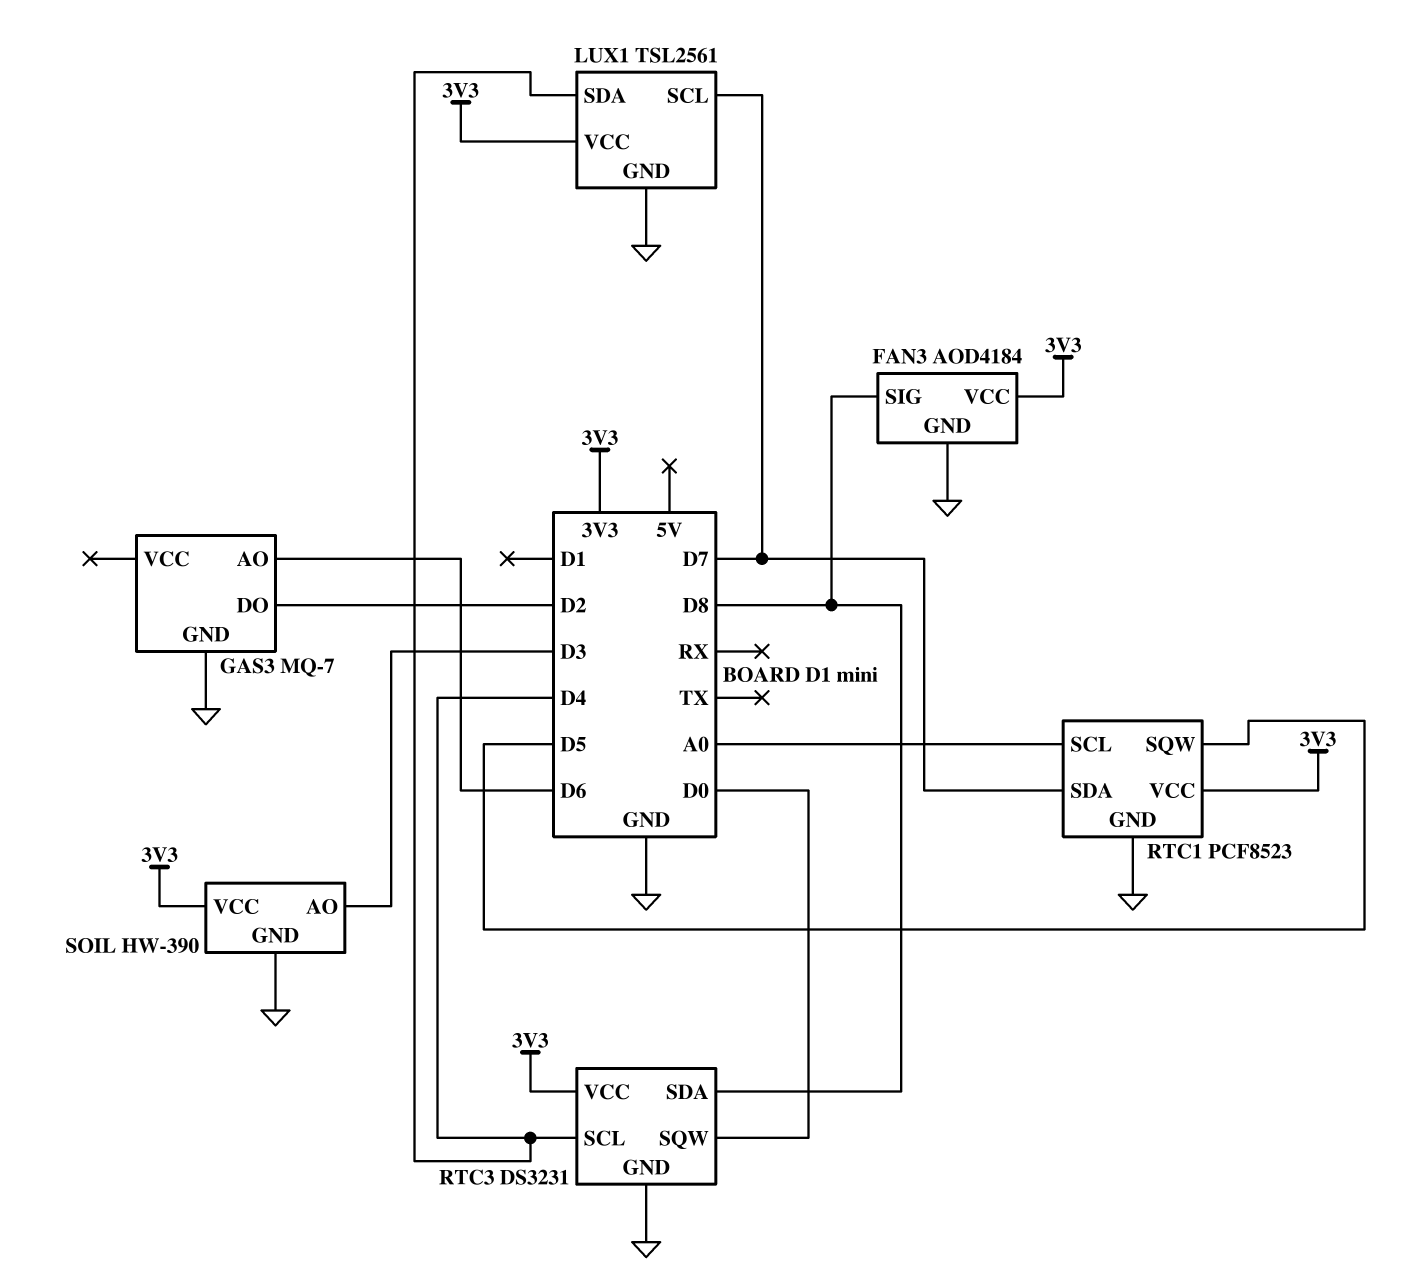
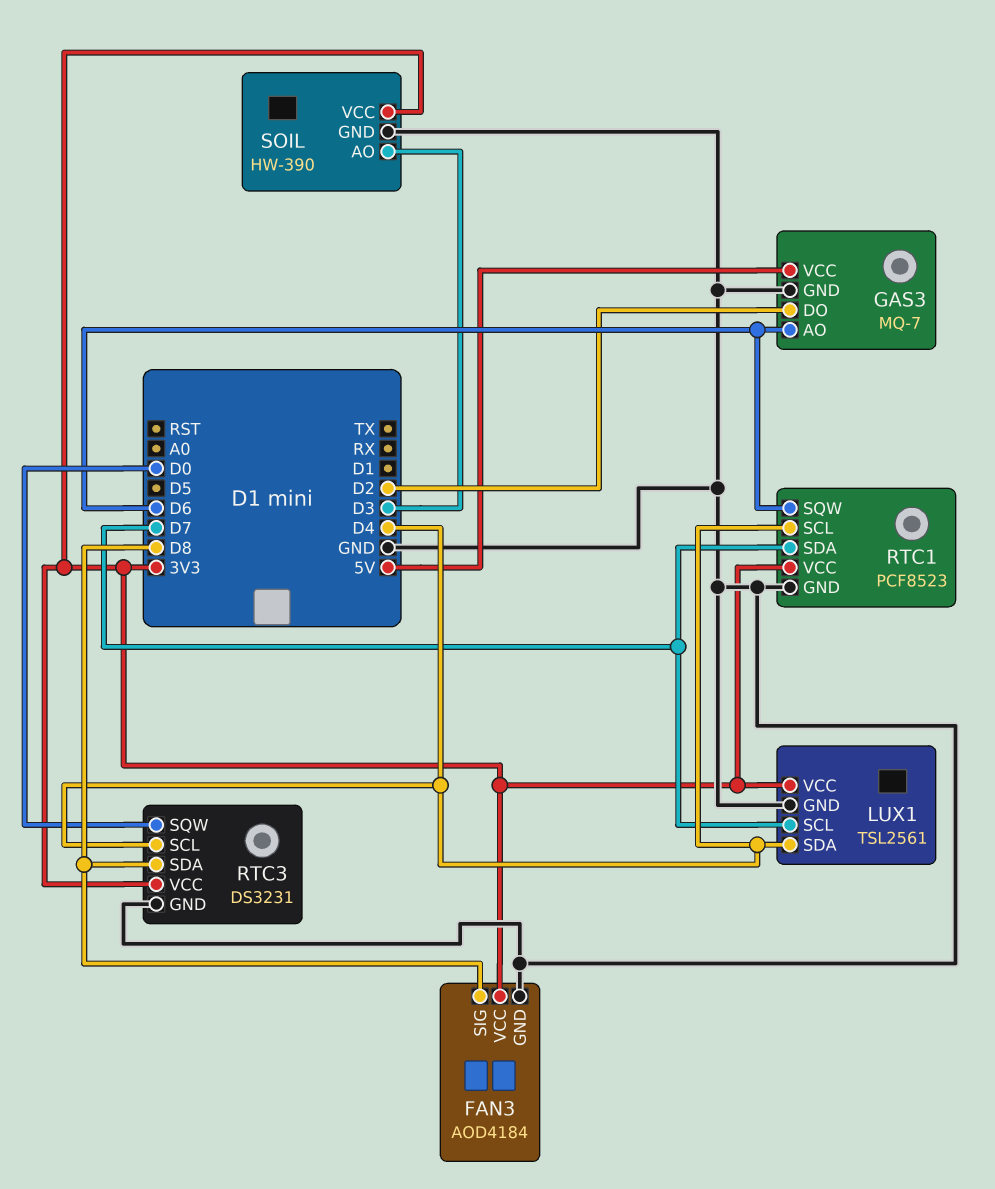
GAS3 pin VCC: none -> 5V
RTC1 pin SCL: A0 -> D4
RTC1 pin SQW: D5 -> D6

